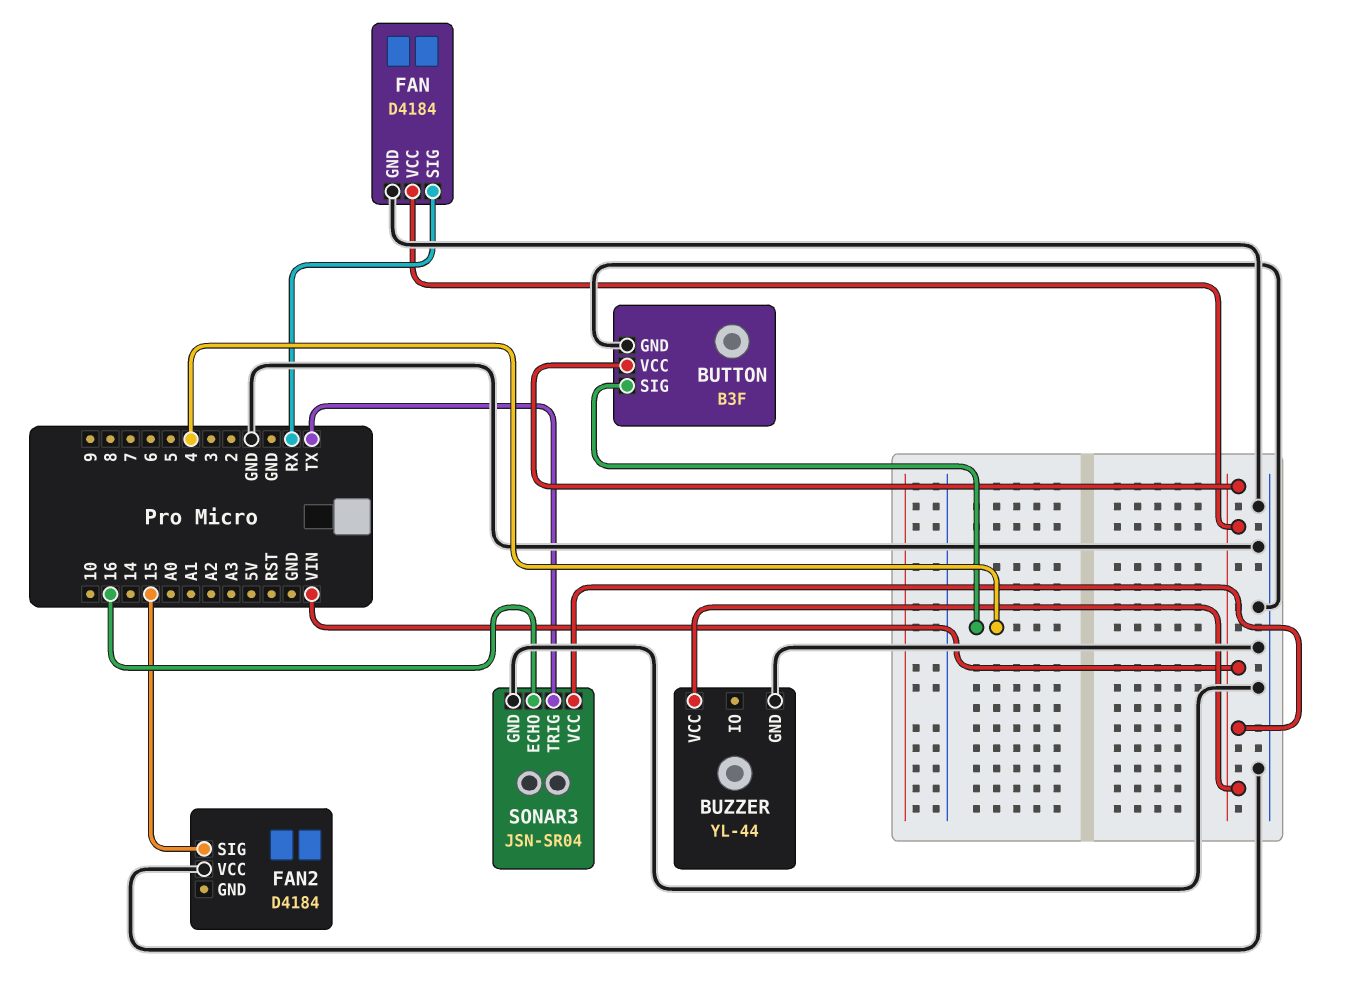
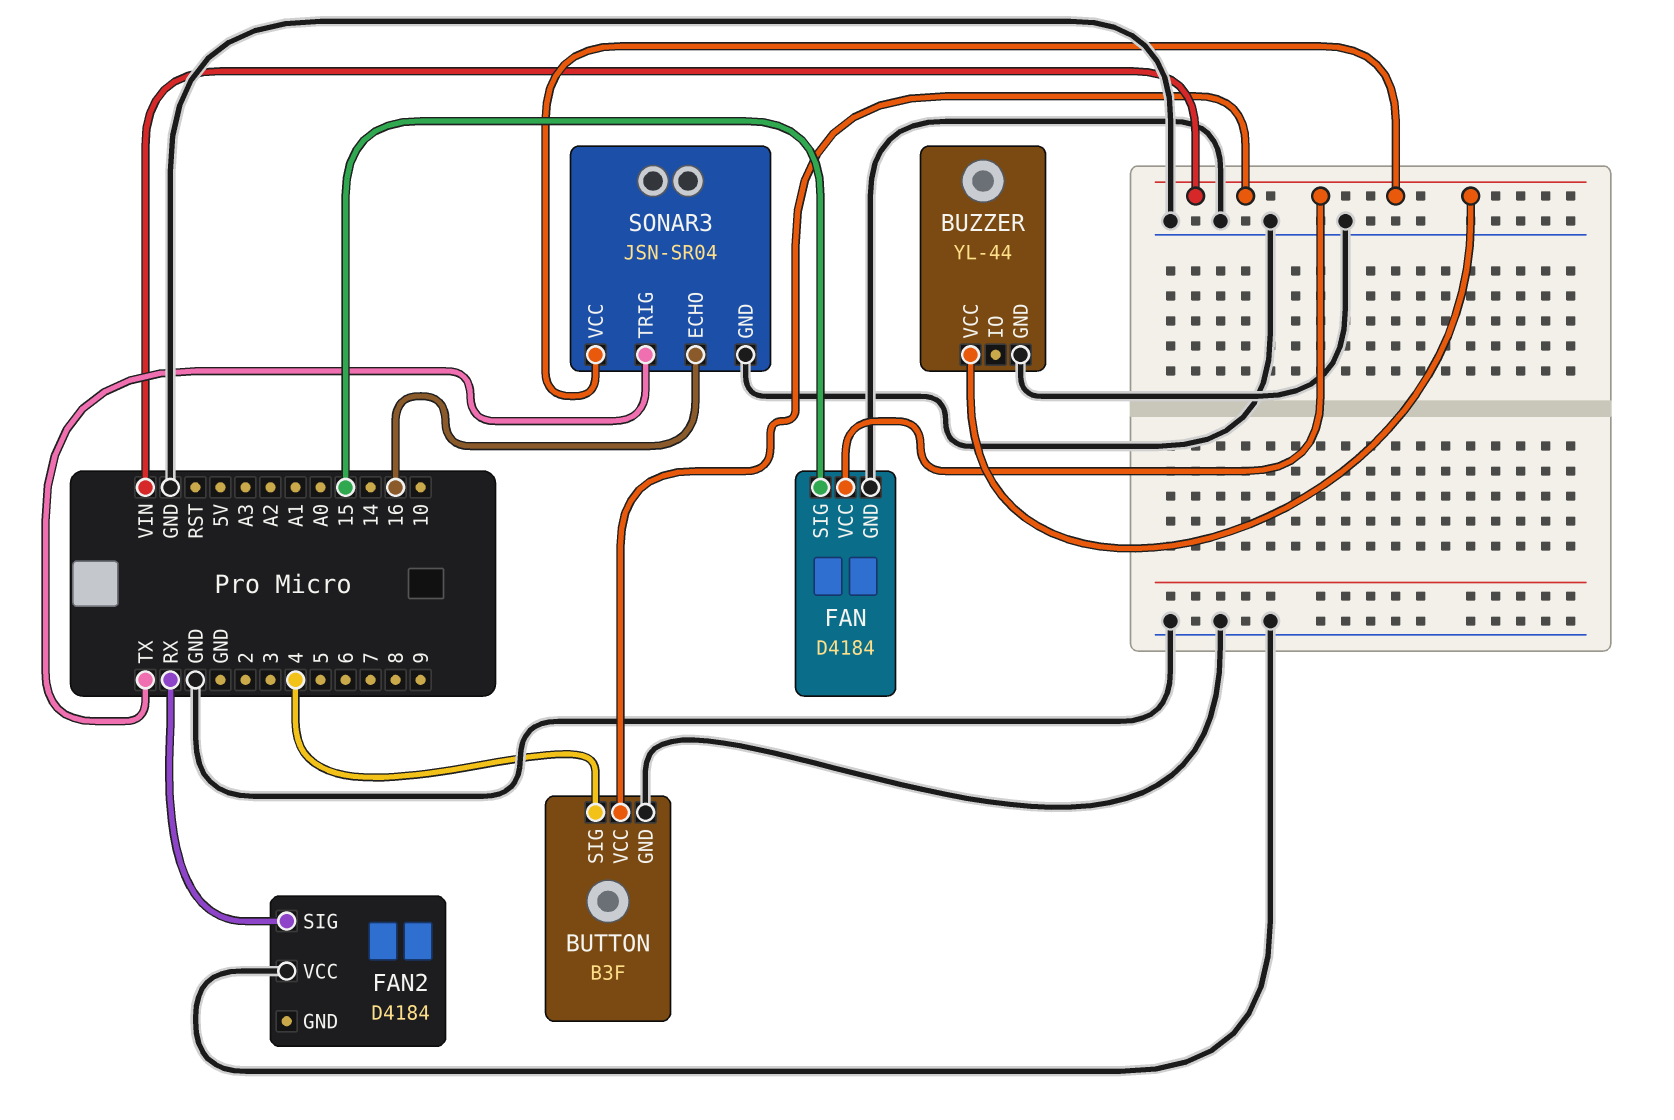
FAN pin SIG: RX -> 15
FAN2 pin SIG: 15 -> RX

